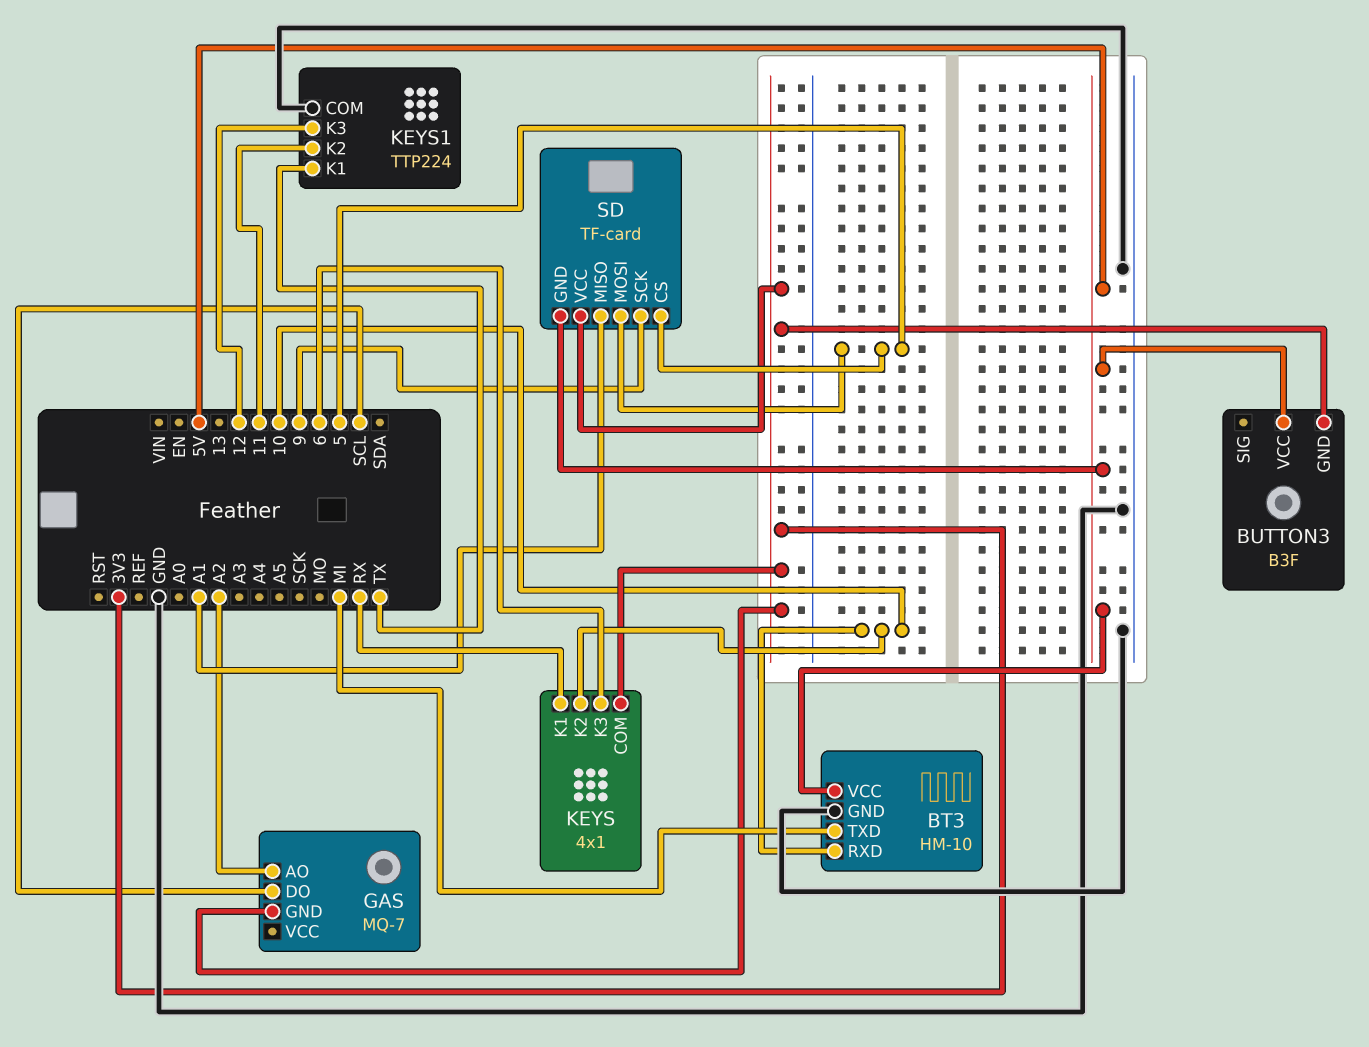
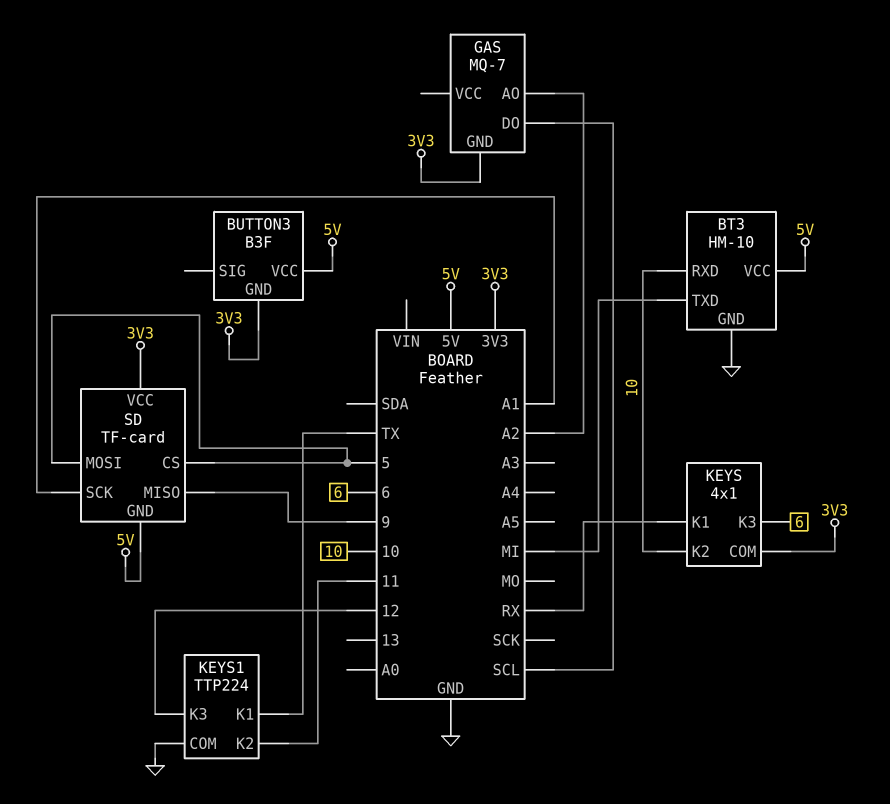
SD pin MISO: A1 -> 9
SD pin SCK: 9 -> A1

